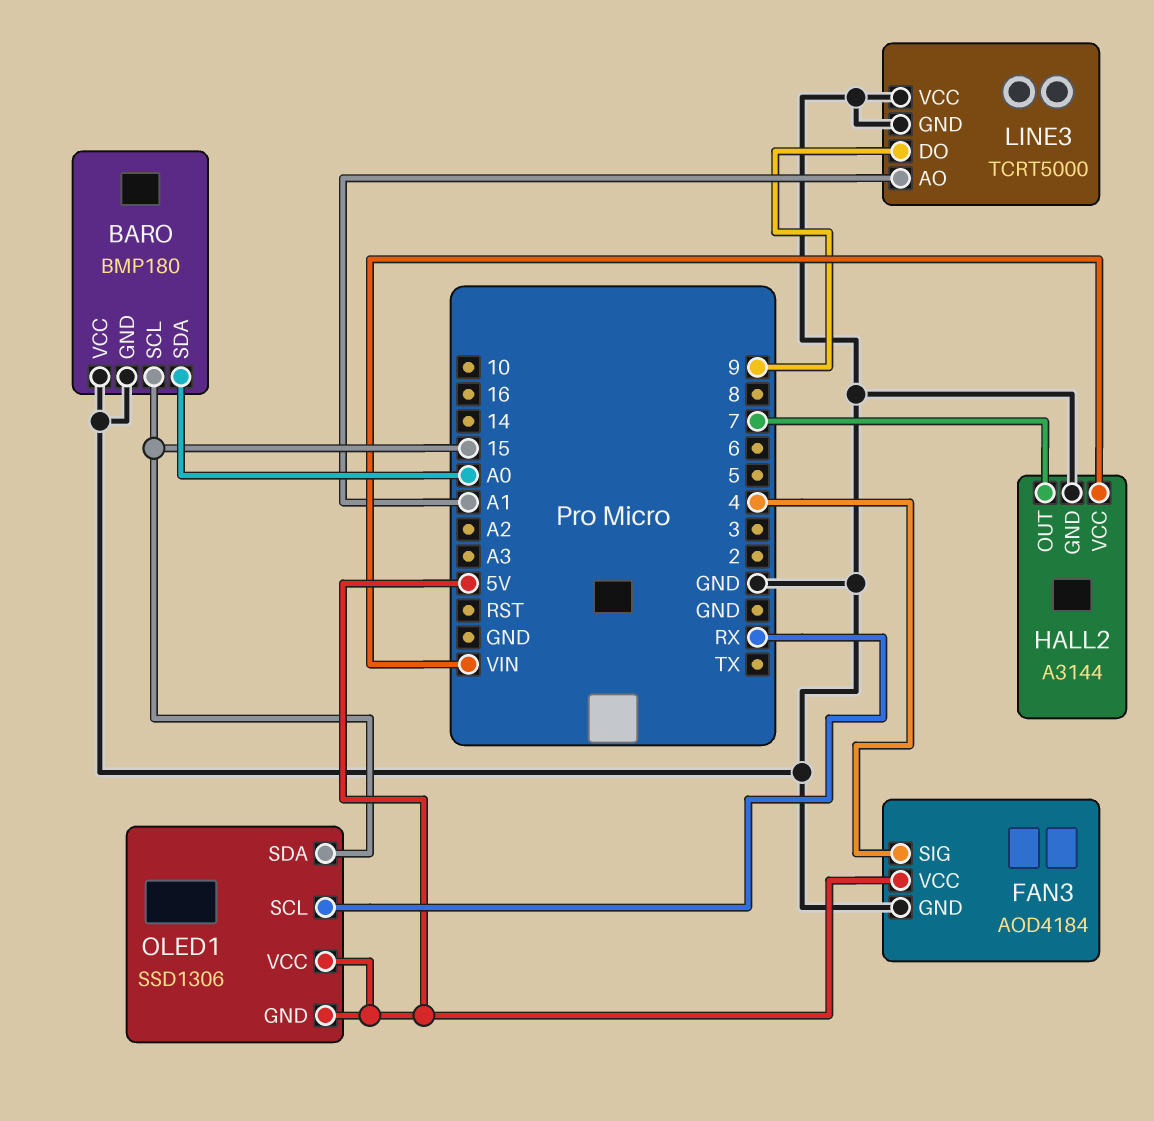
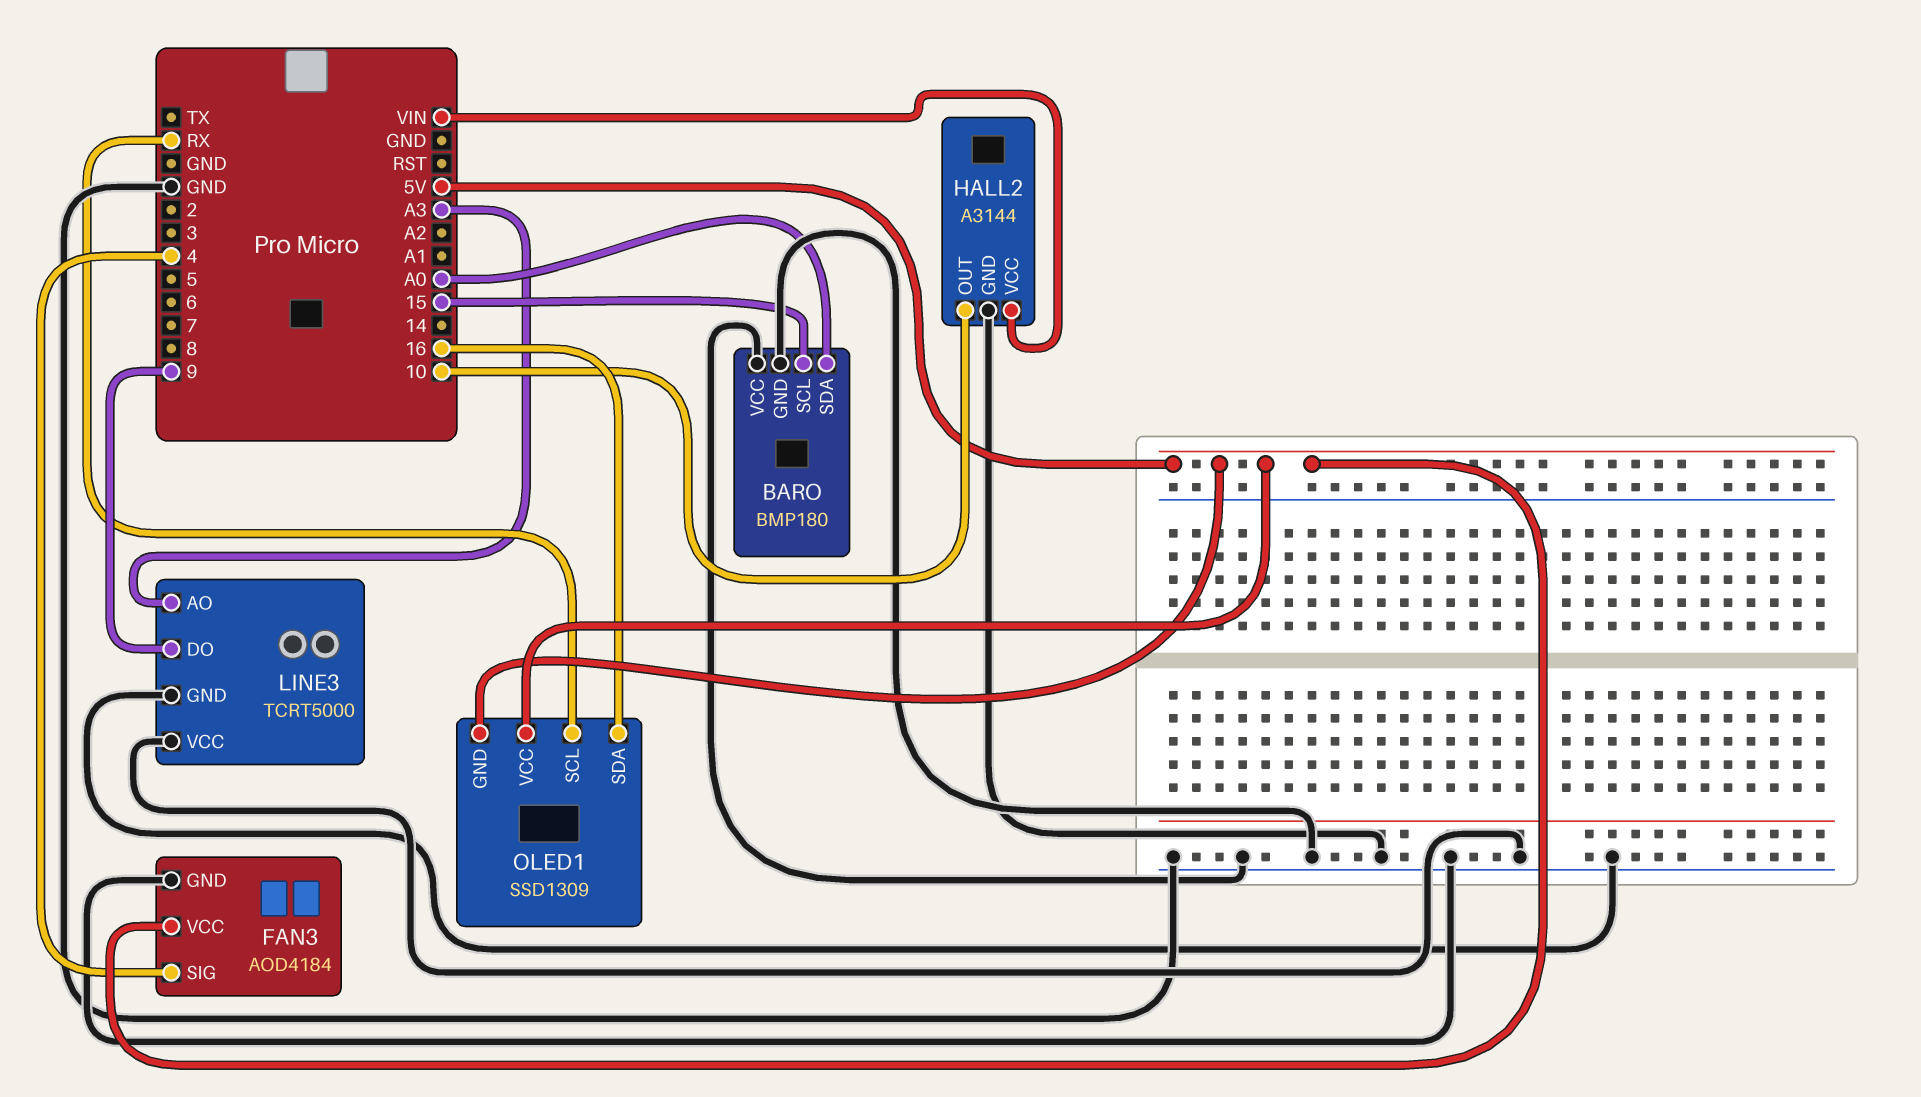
HALL2 pin OUT: 7 -> 10
LINE3 pin AO: A1 -> A3
OLED1: SSD1306 -> SSD1309
OLED1 pin SDA: 15 -> 16

